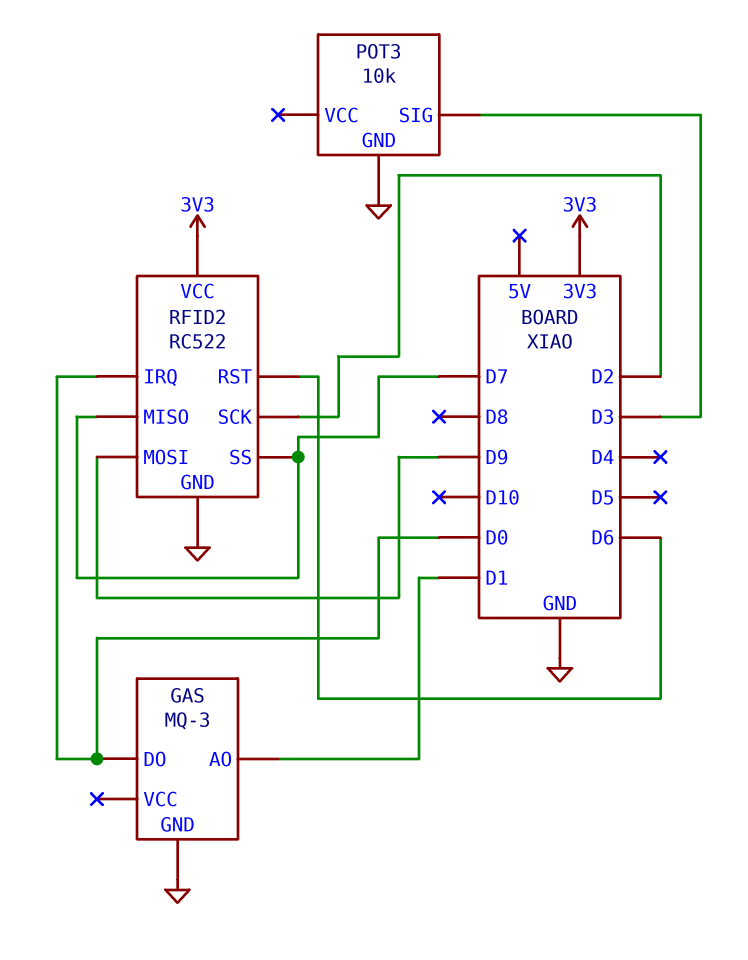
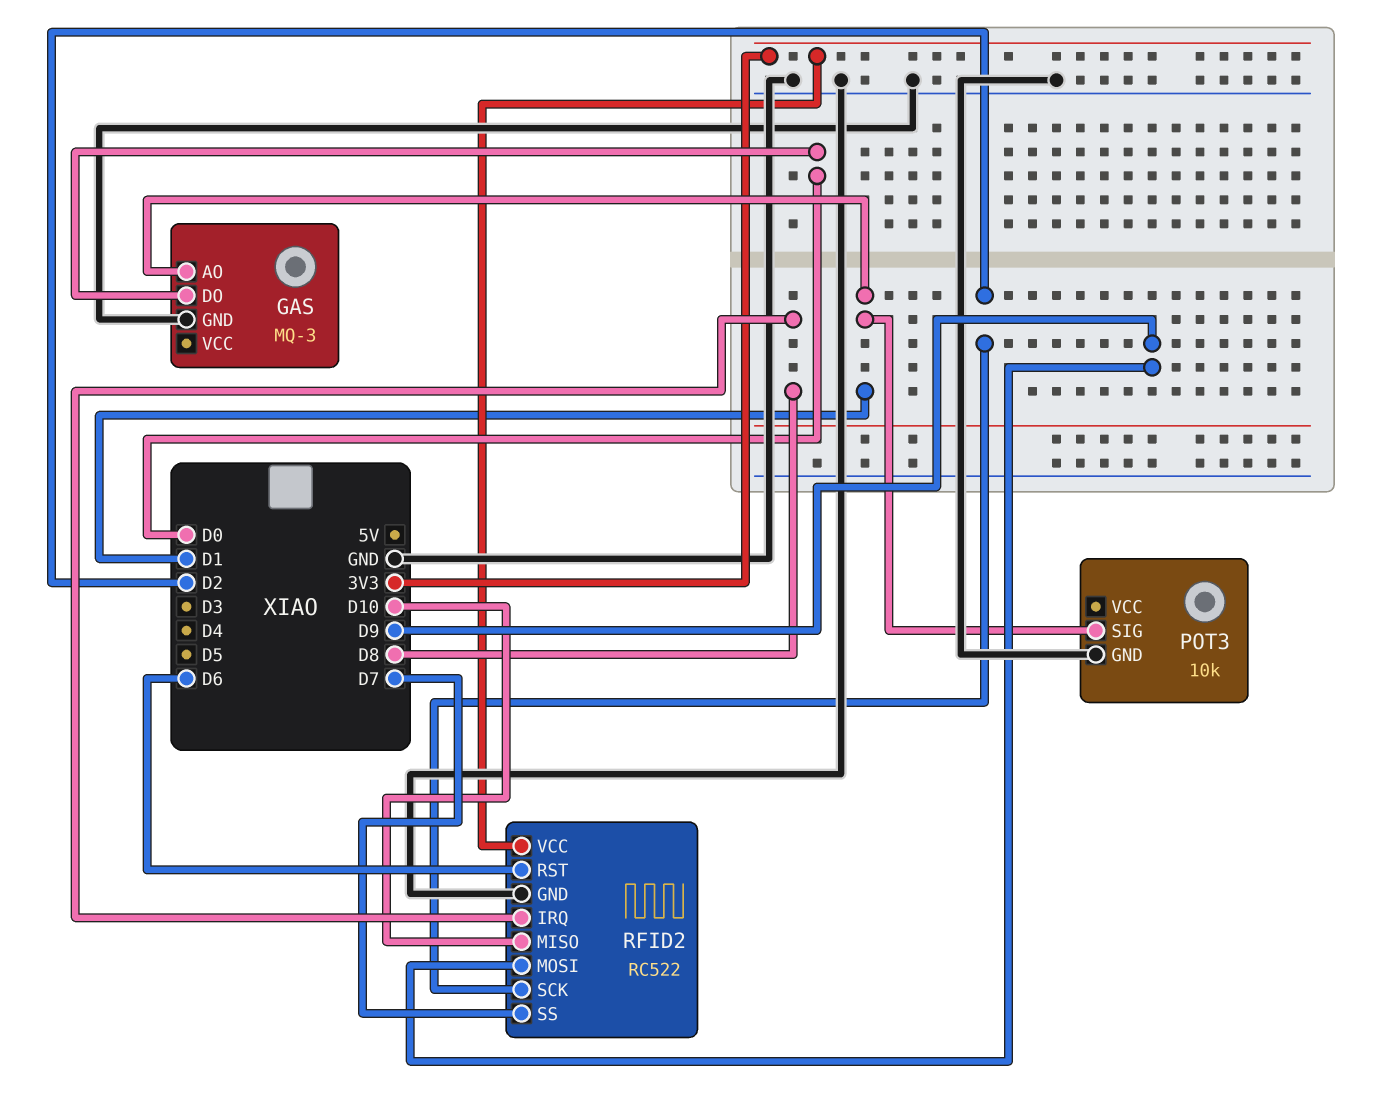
POT3 pin SIG: D3 -> D1
RFID2 pin IRQ: D0 -> D8
RFID2 pin MISO: D7 -> D10

